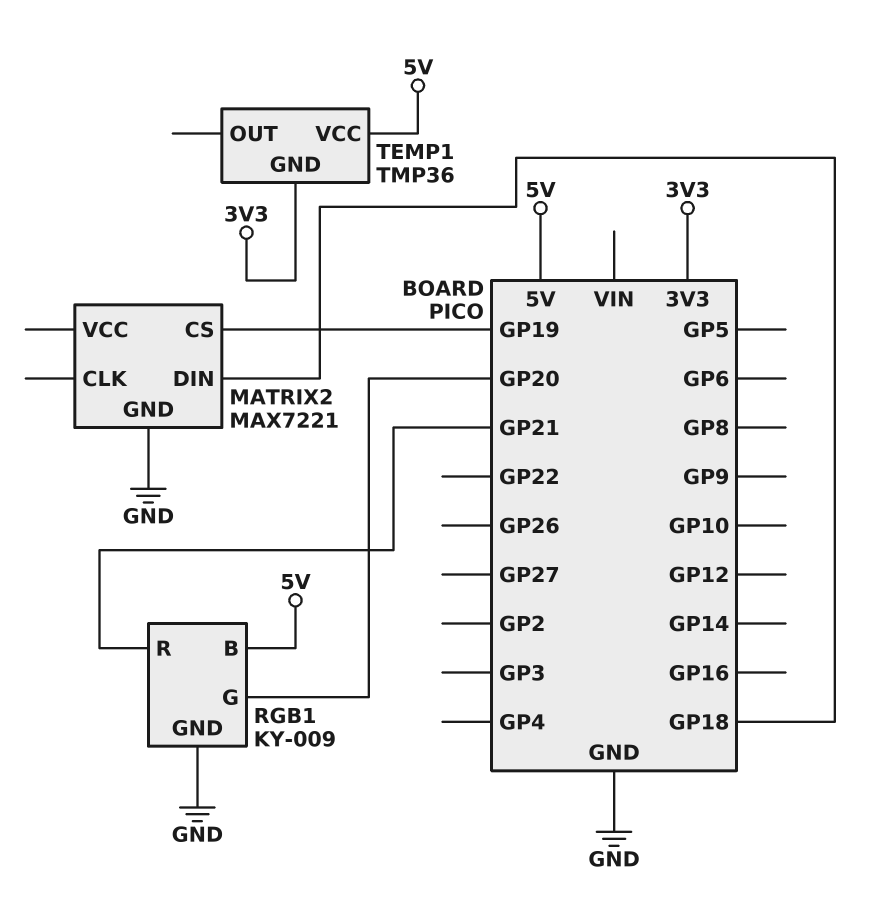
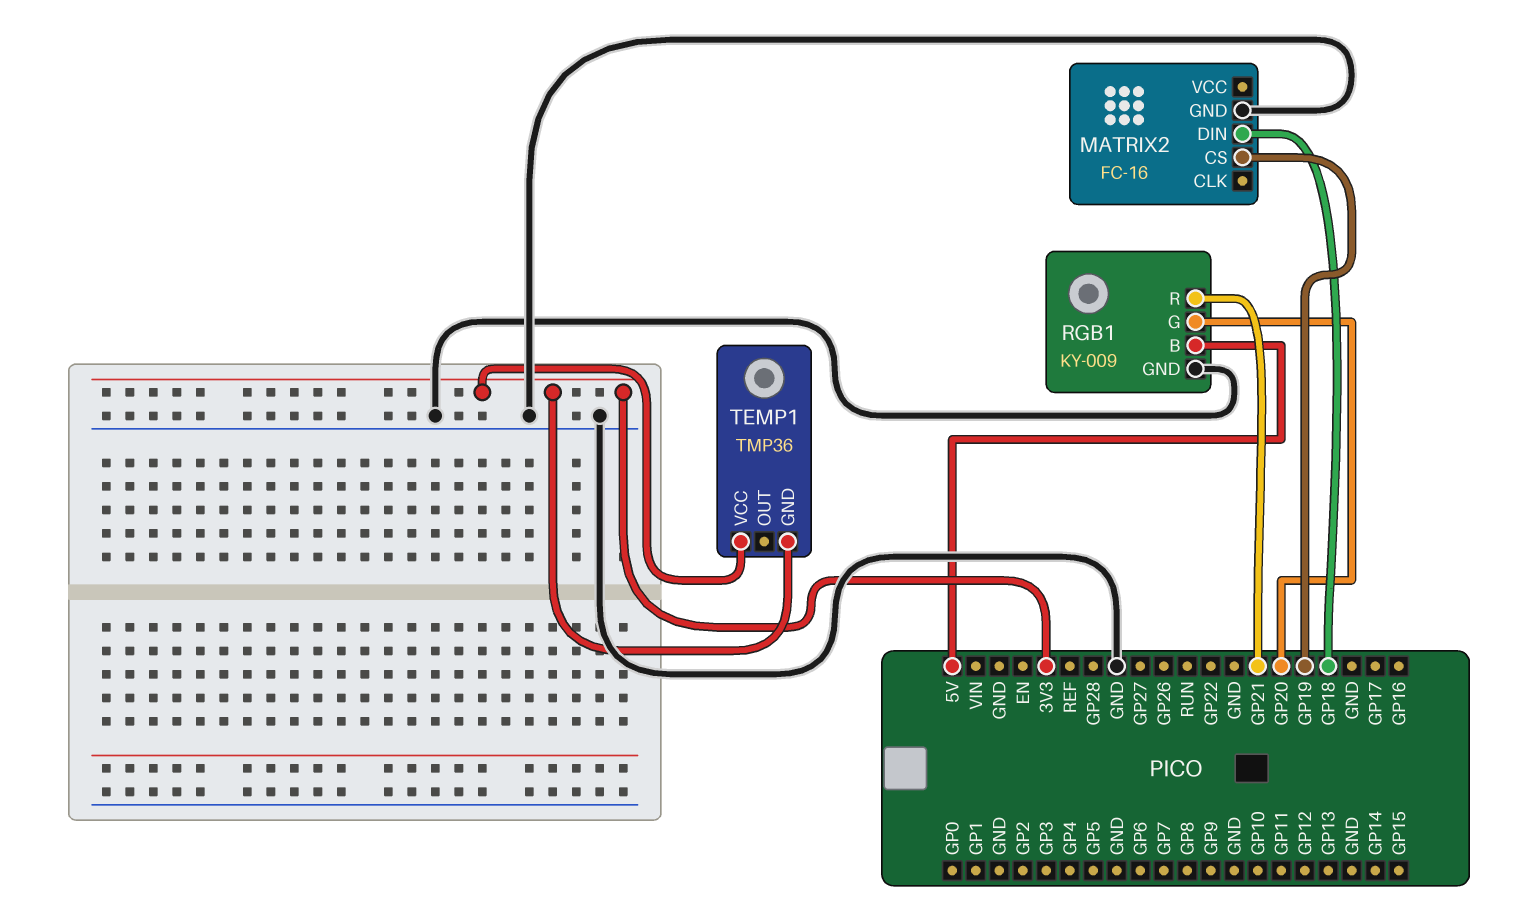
MATRIX2: MAX7221 -> FC-16
TEMP1 pin VCC: 5V -> 3V3

